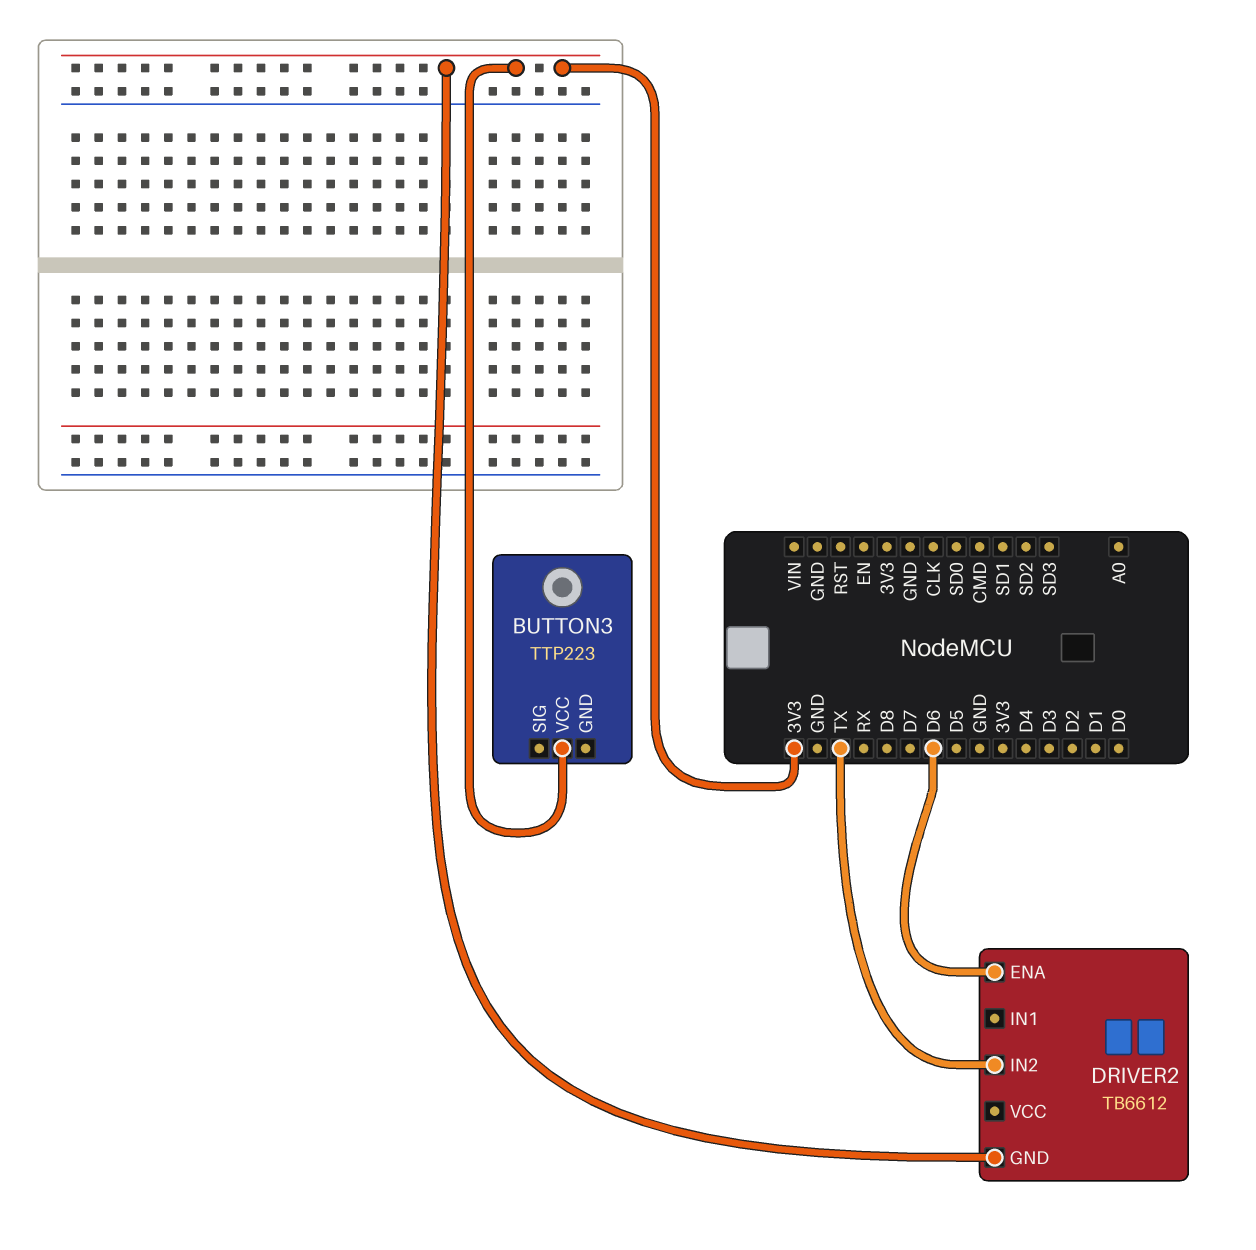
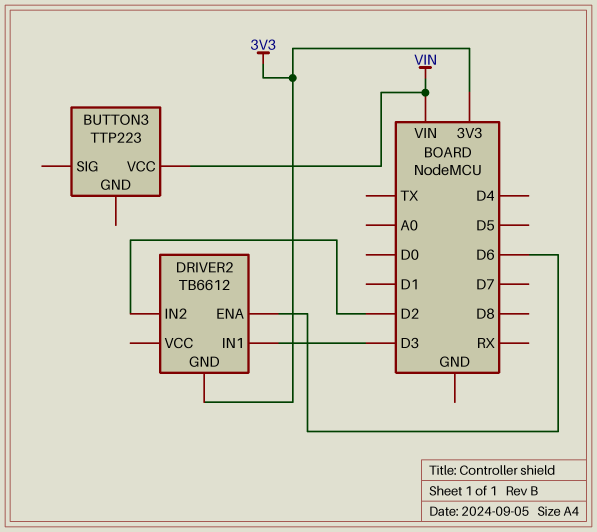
BUTTON3 pin VCC: 3V3 -> VIN
DRIVER2 pin IN1: none -> D3
DRIVER2 pin IN2: TX -> D2

